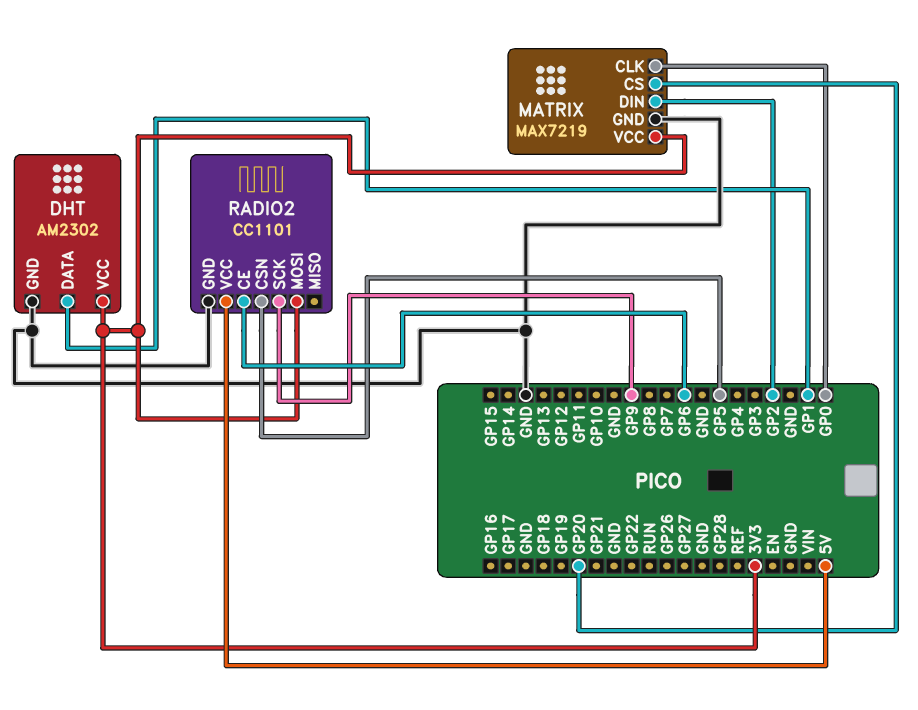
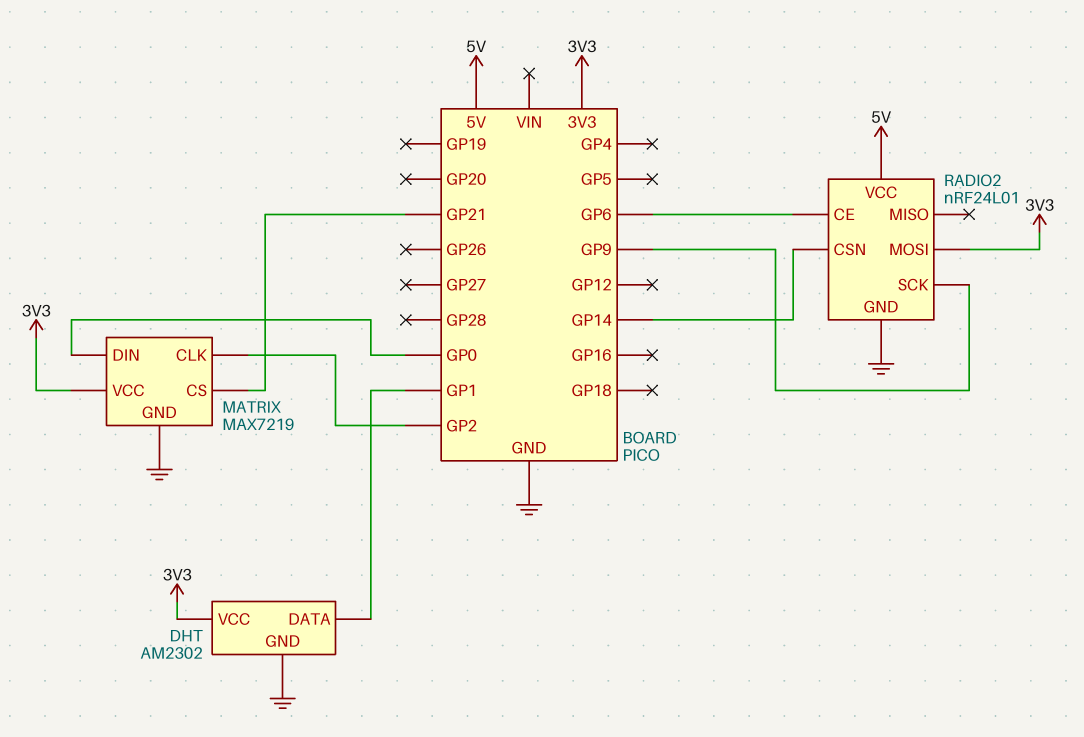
MATRIX pin CLK: GP0 -> GP2
MATRIX pin CS: GP20 -> GP21
MATRIX pin DIN: GP2 -> GP0
RADIO2: CC1101 -> nRF24L01
RADIO2 pin CSN: GP5 -> GP14

